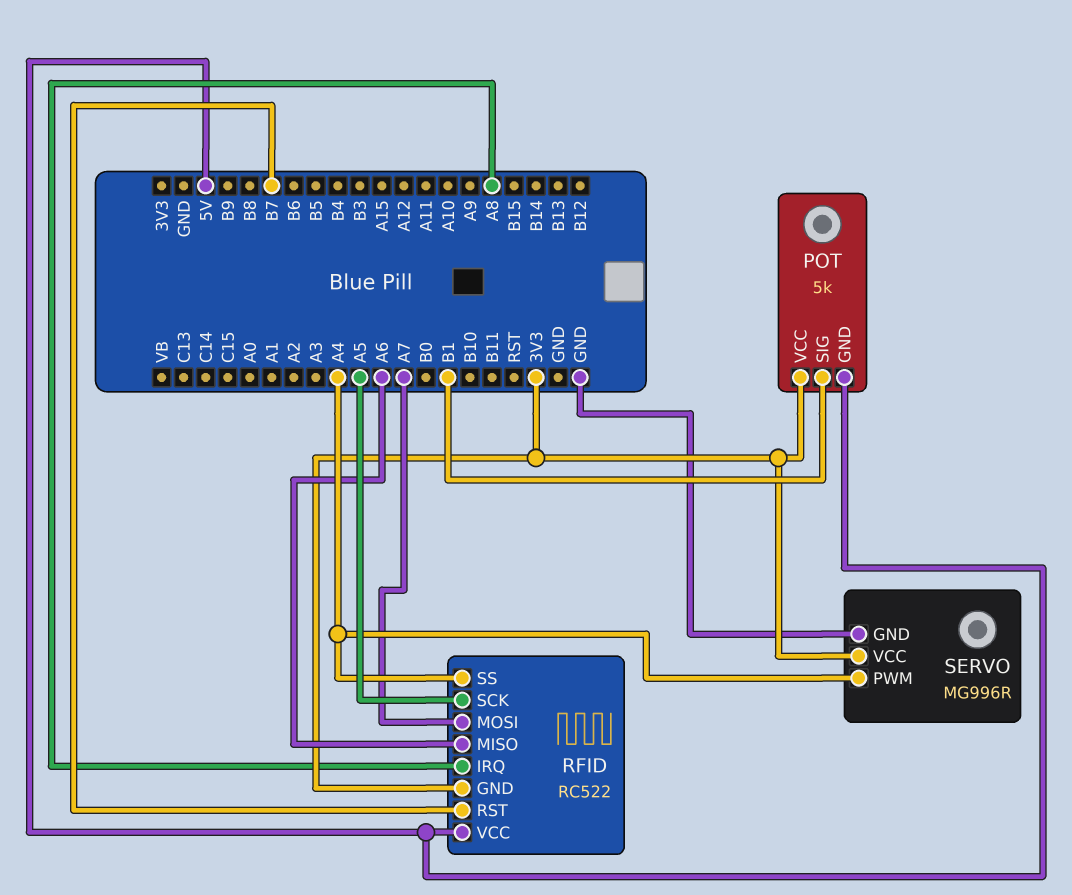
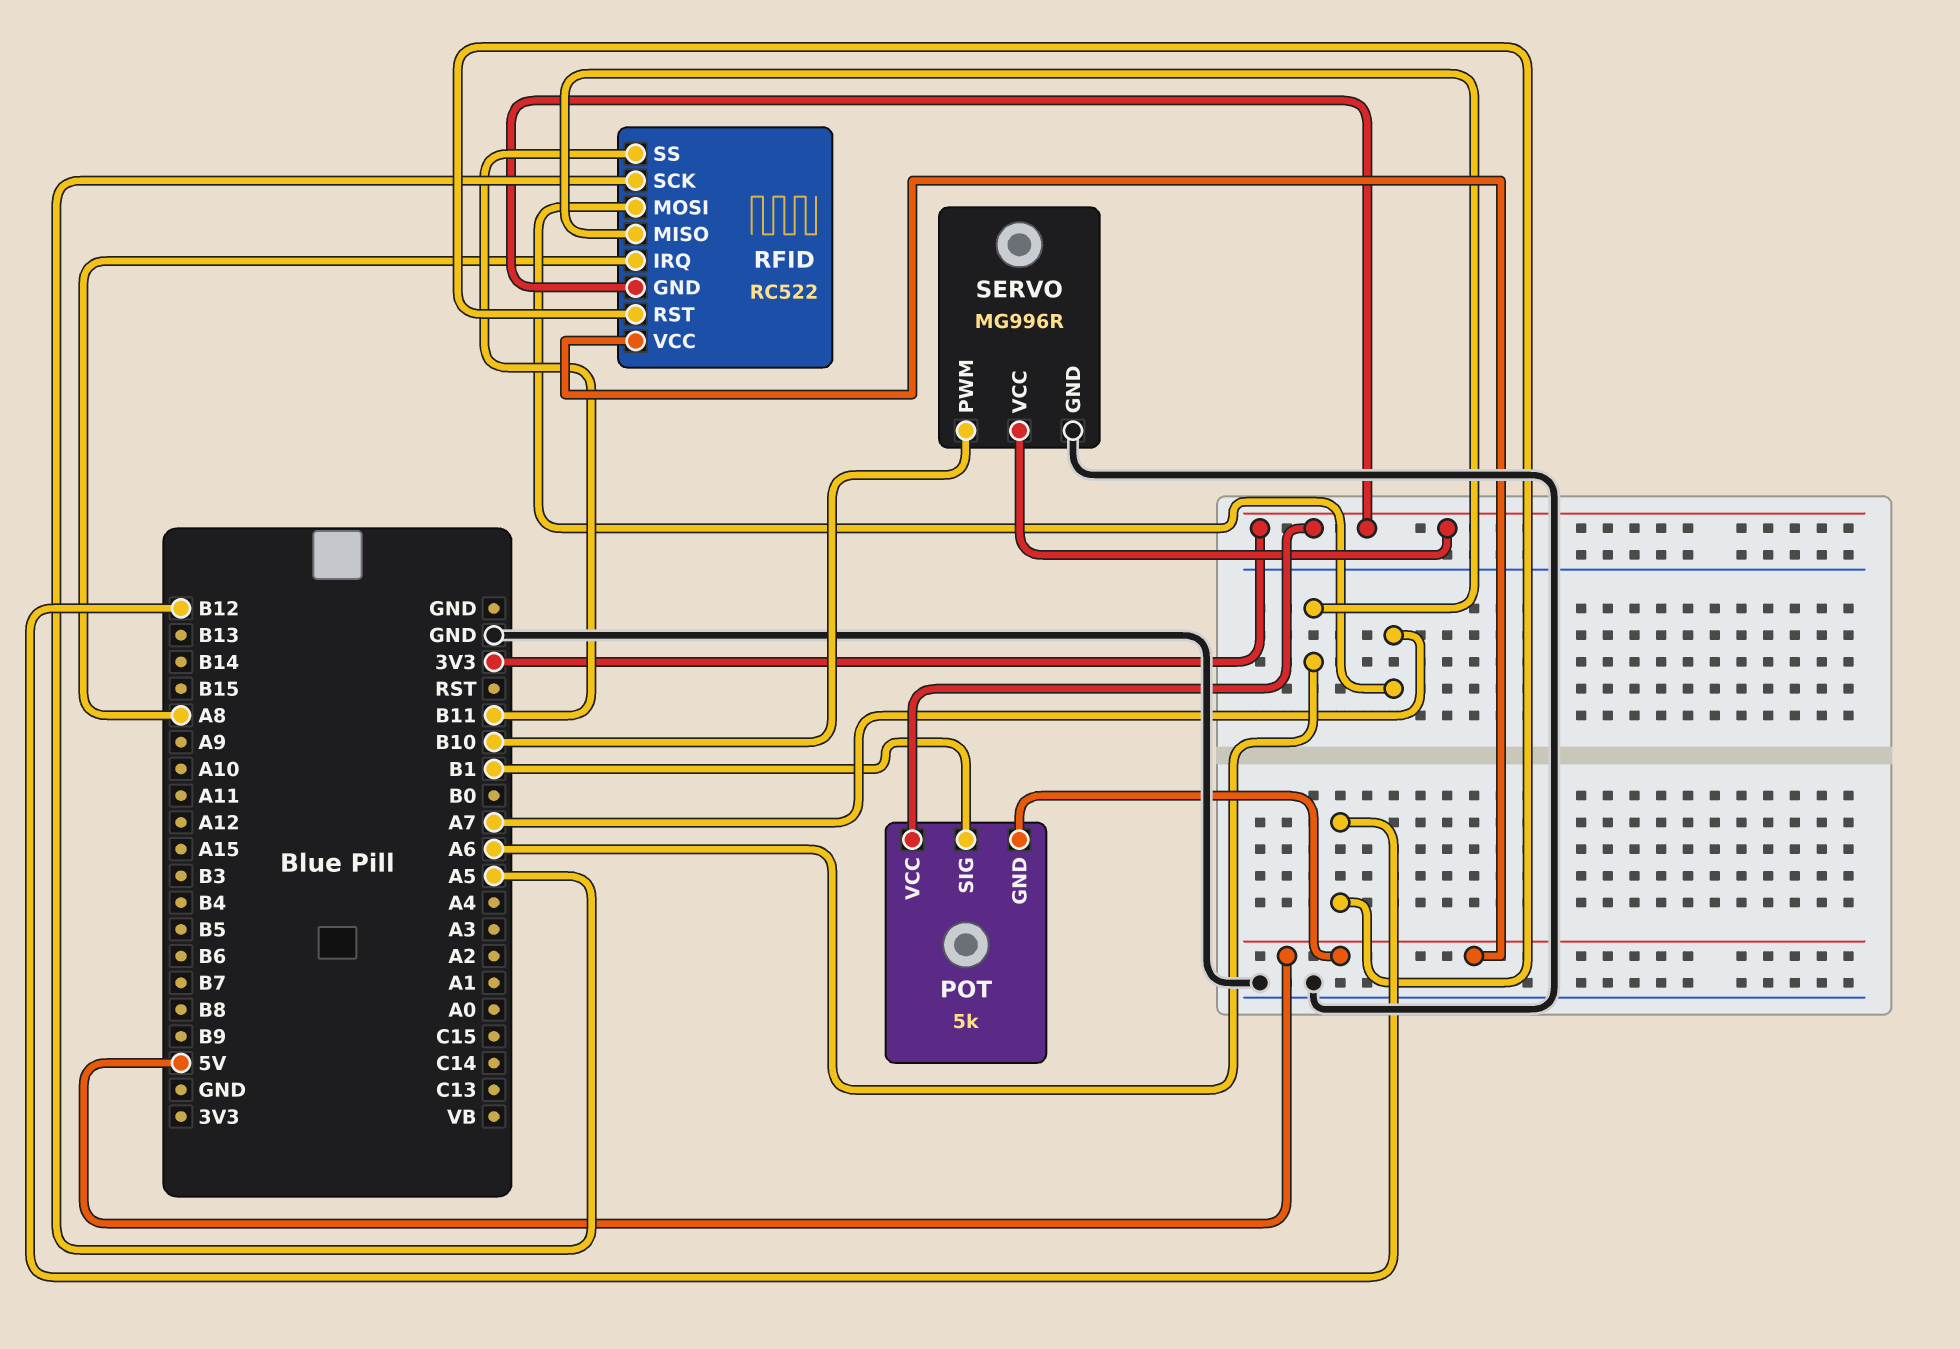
RFID pin RST: B7 -> B12
RFID pin SS: A4 -> B11
SERVO pin PWM: A4 -> B10

